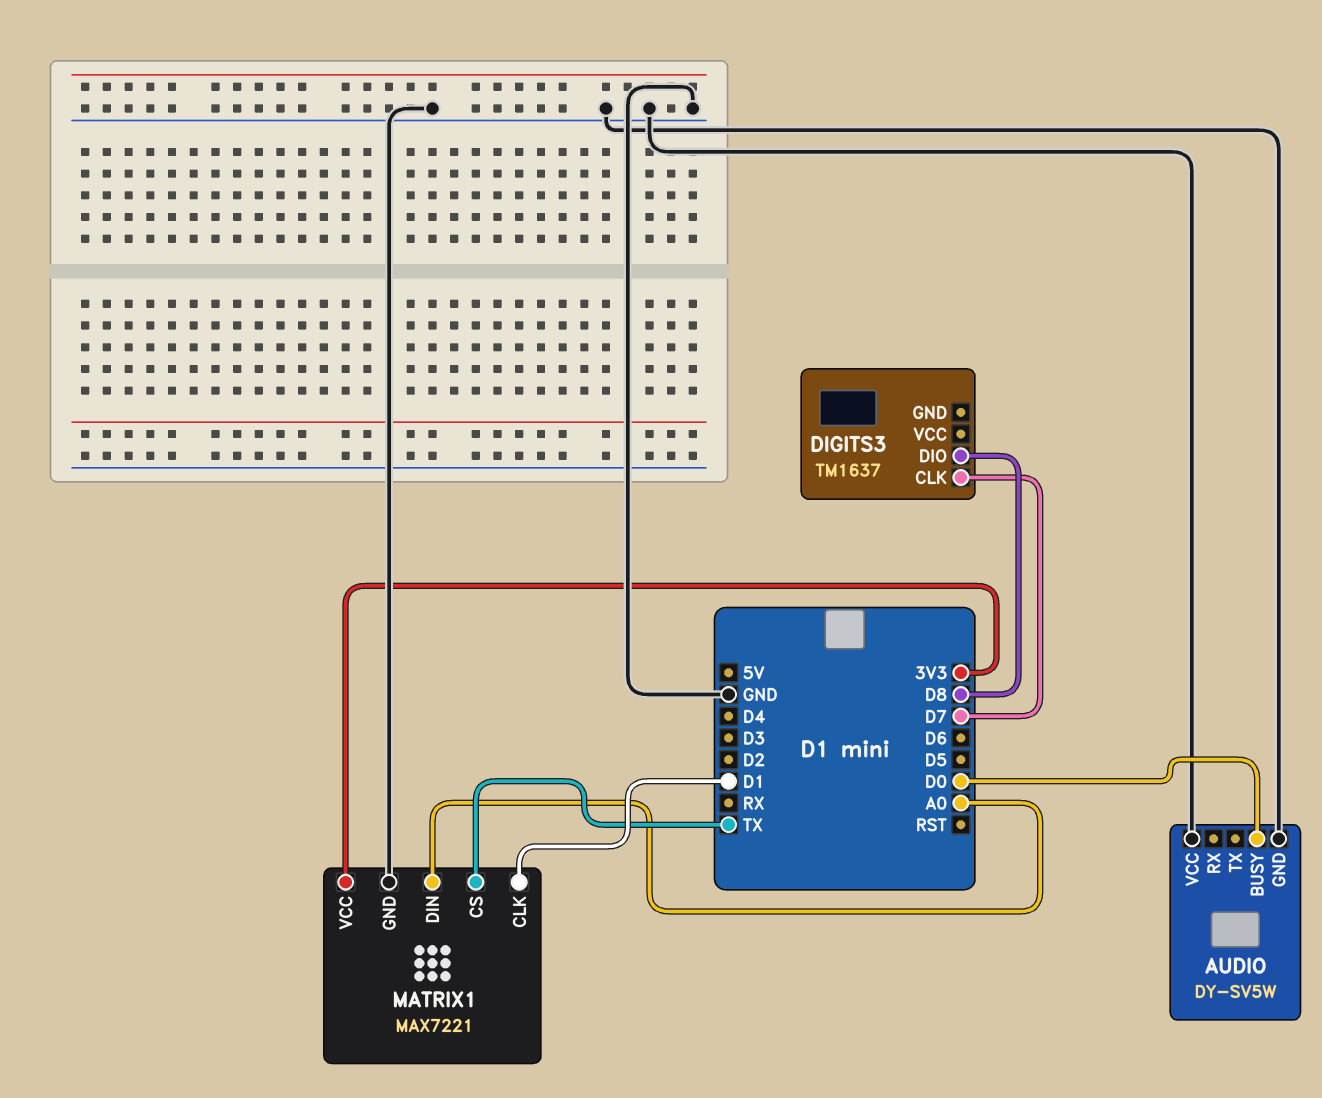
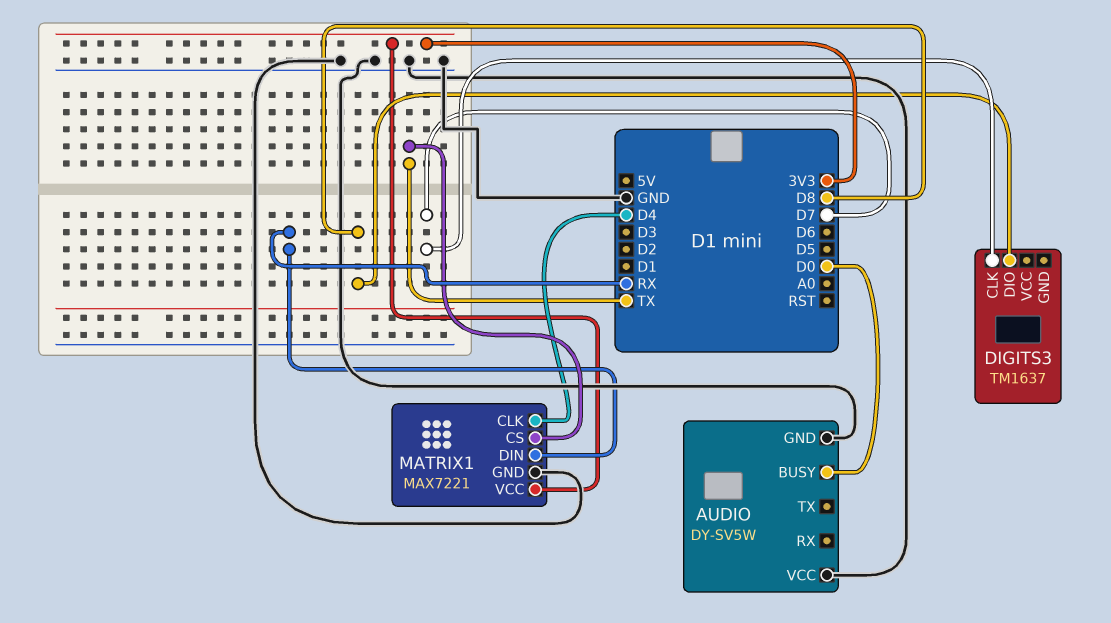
MATRIX1 pin CLK: D1 -> D4
MATRIX1 pin DIN: A0 -> RX

